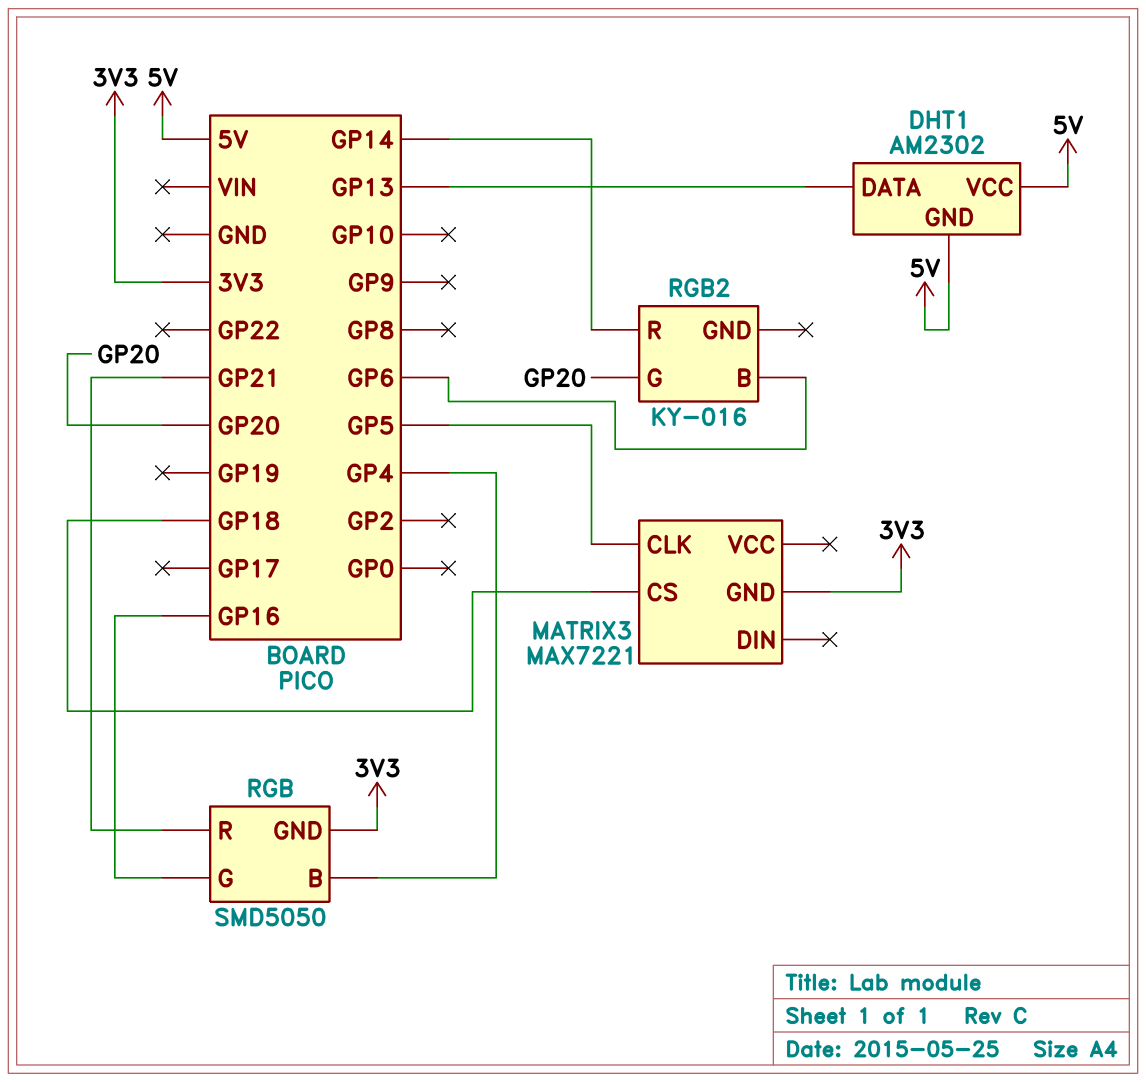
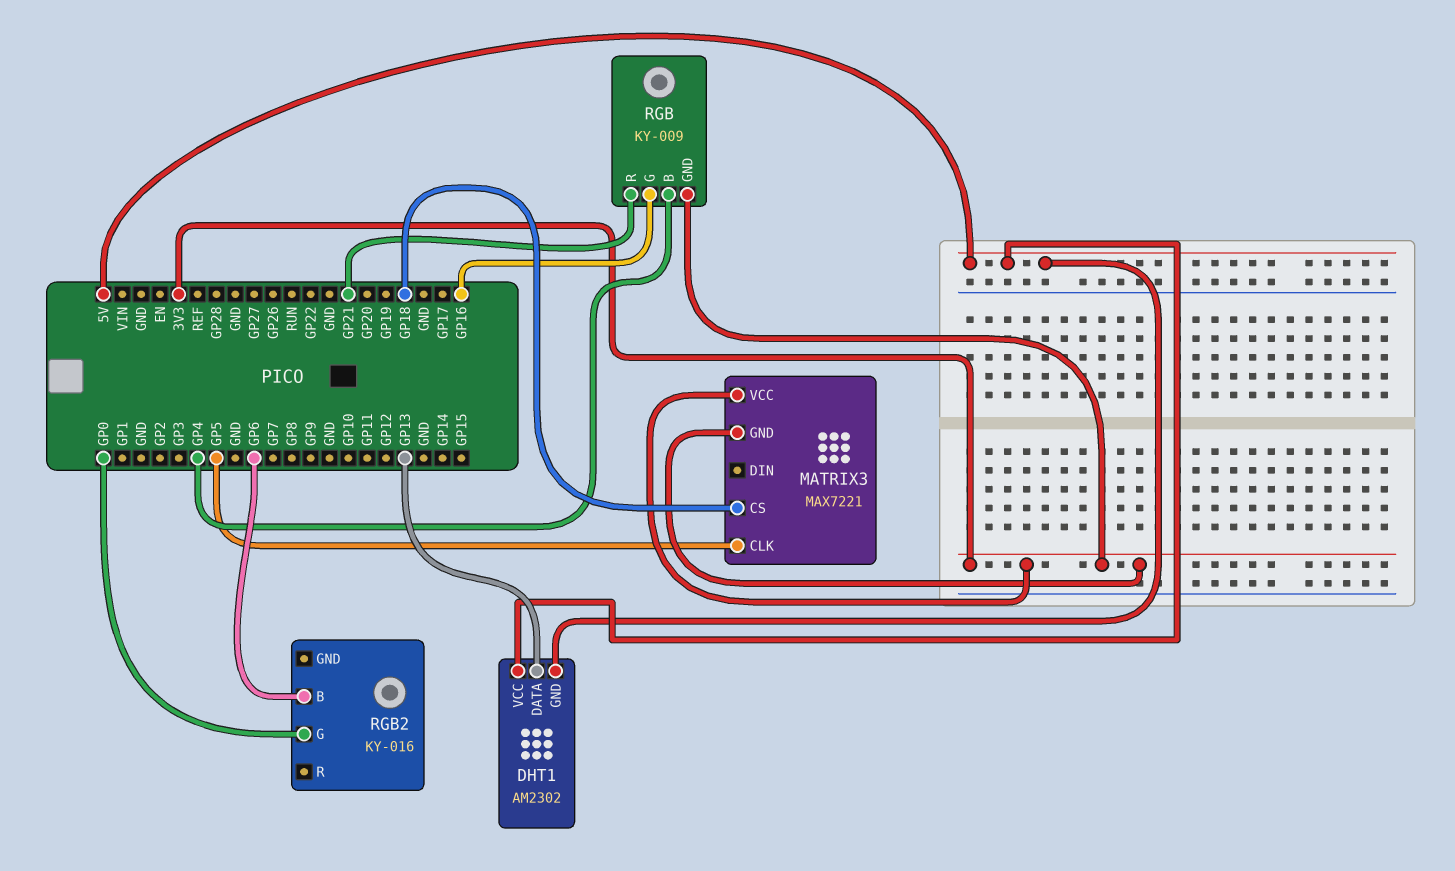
MATRIX3 pin VCC: none -> 3V3
RGB: SMD5050 -> KY-009
RGB2 pin G: GP20 -> GP0
RGB2 pin R: GP14 -> none

